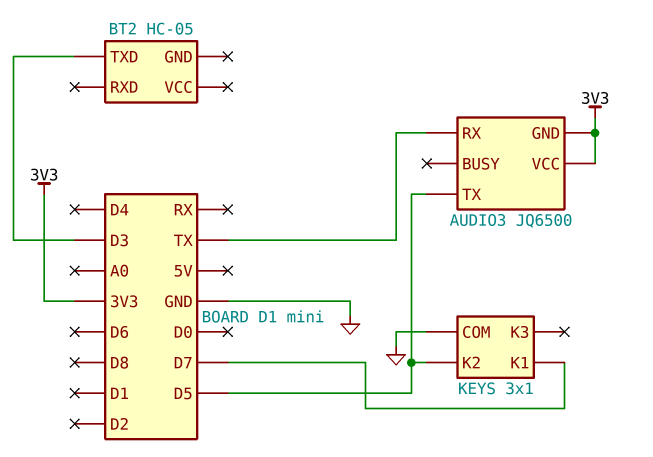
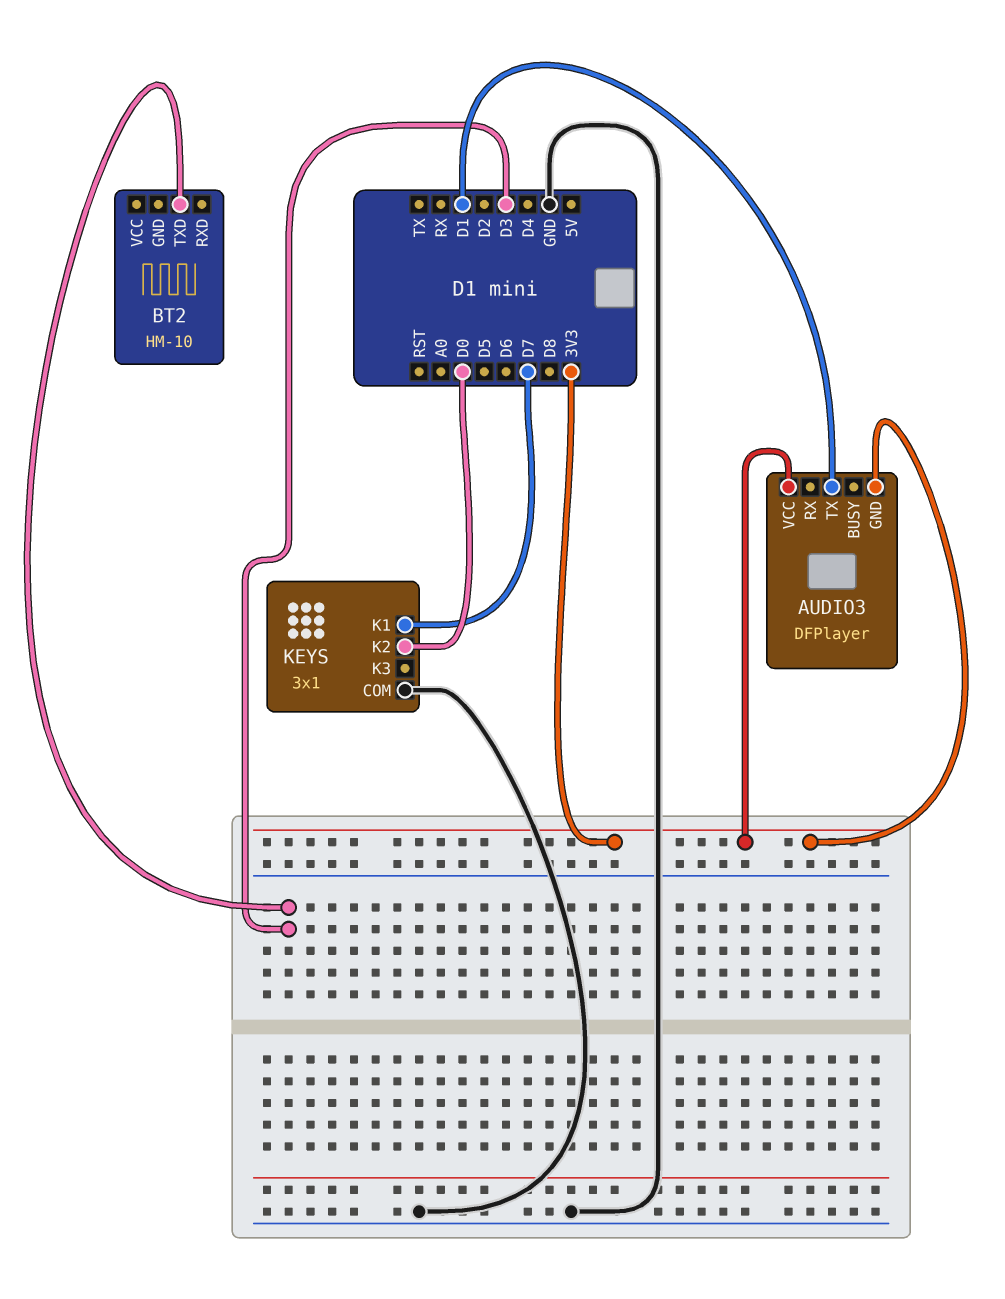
AUDIO3: JQ6500 -> DFPlayer
AUDIO3 pin RX: TX -> none
AUDIO3 pin TX: D5 -> D1
BT2: HC-05 -> HM-10
KEYS pin K2: D5 -> D0

